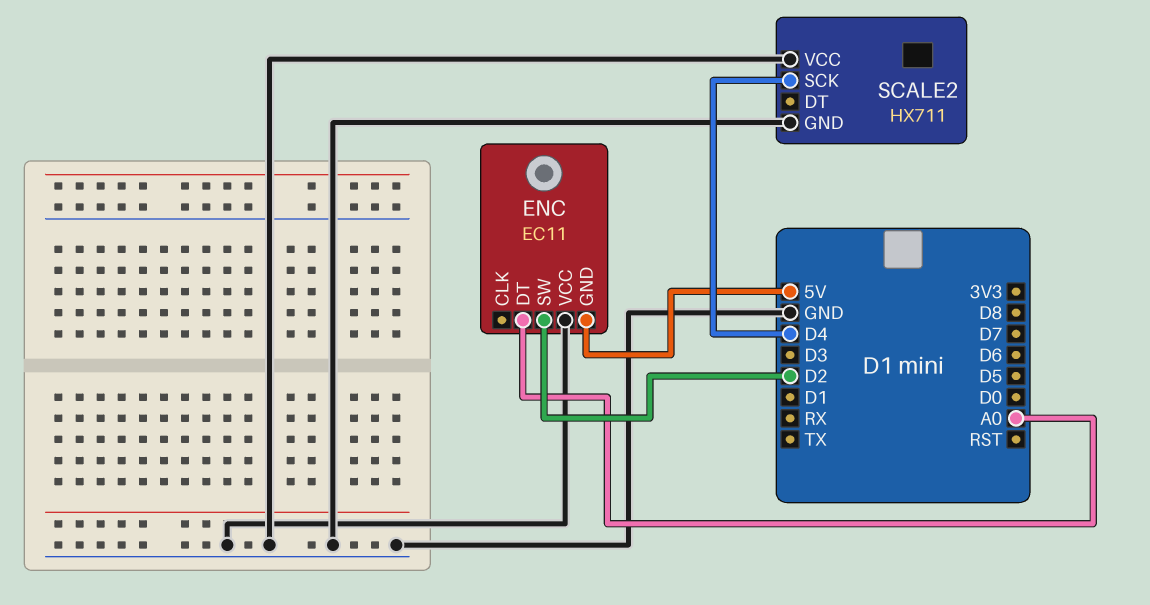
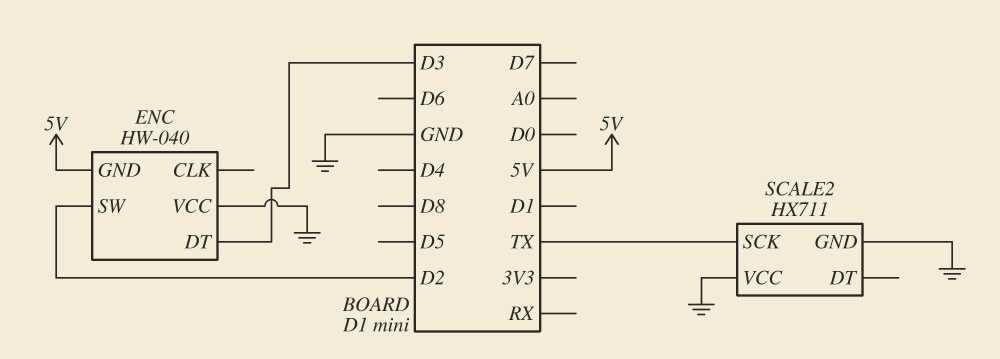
ENC: EC11 -> HW-040
ENC pin DT: A0 -> D3
SCALE2 pin SCK: D4 -> TX

